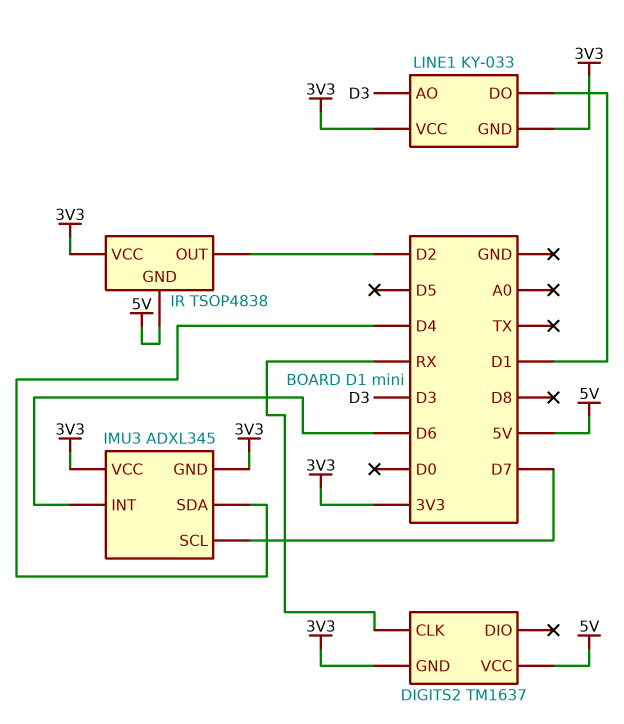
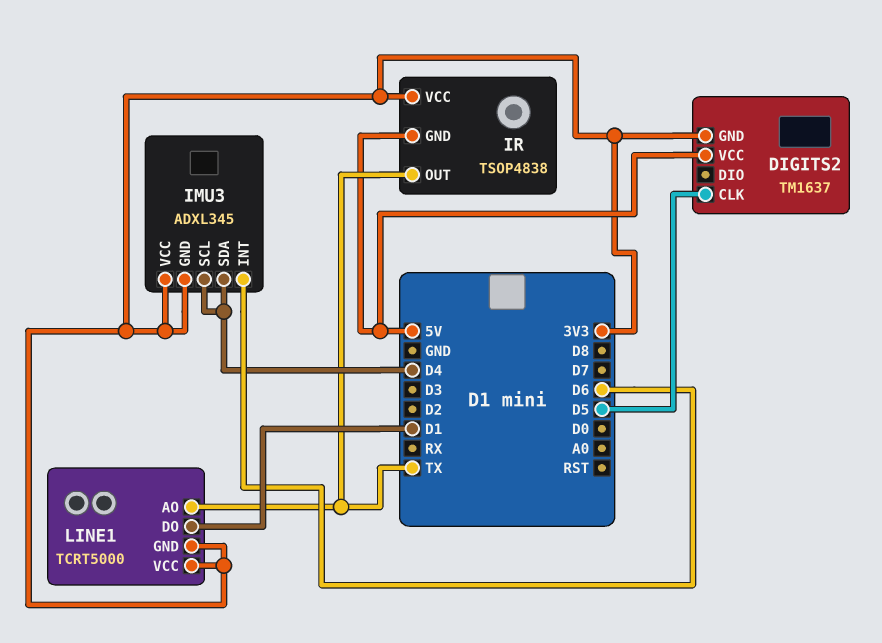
DIGITS2 pin CLK: RX -> D5
IMU3 pin SCL: D7 -> D4
IR pin OUT: D2 -> TX
LINE1: KY-033 -> TCRT5000
LINE1 pin AO: D3 -> TX

